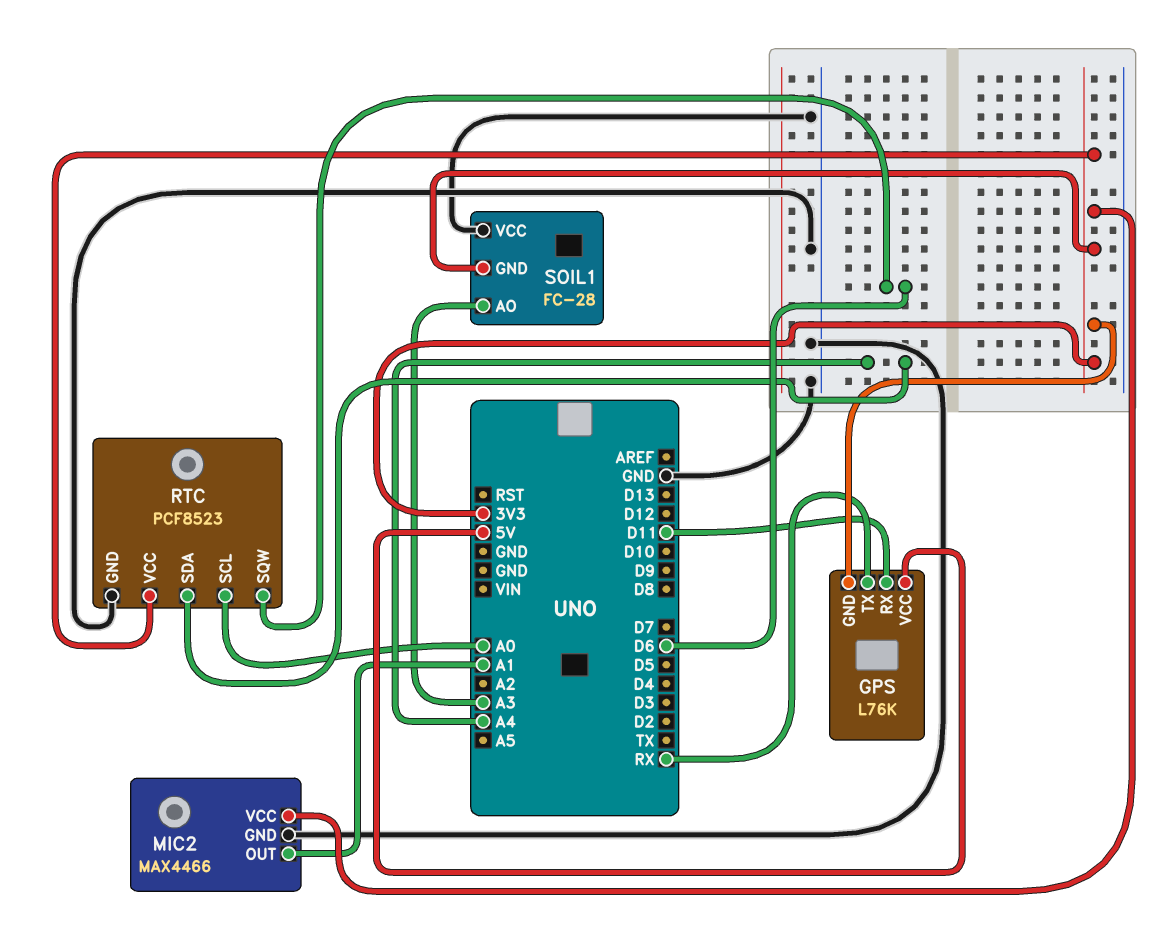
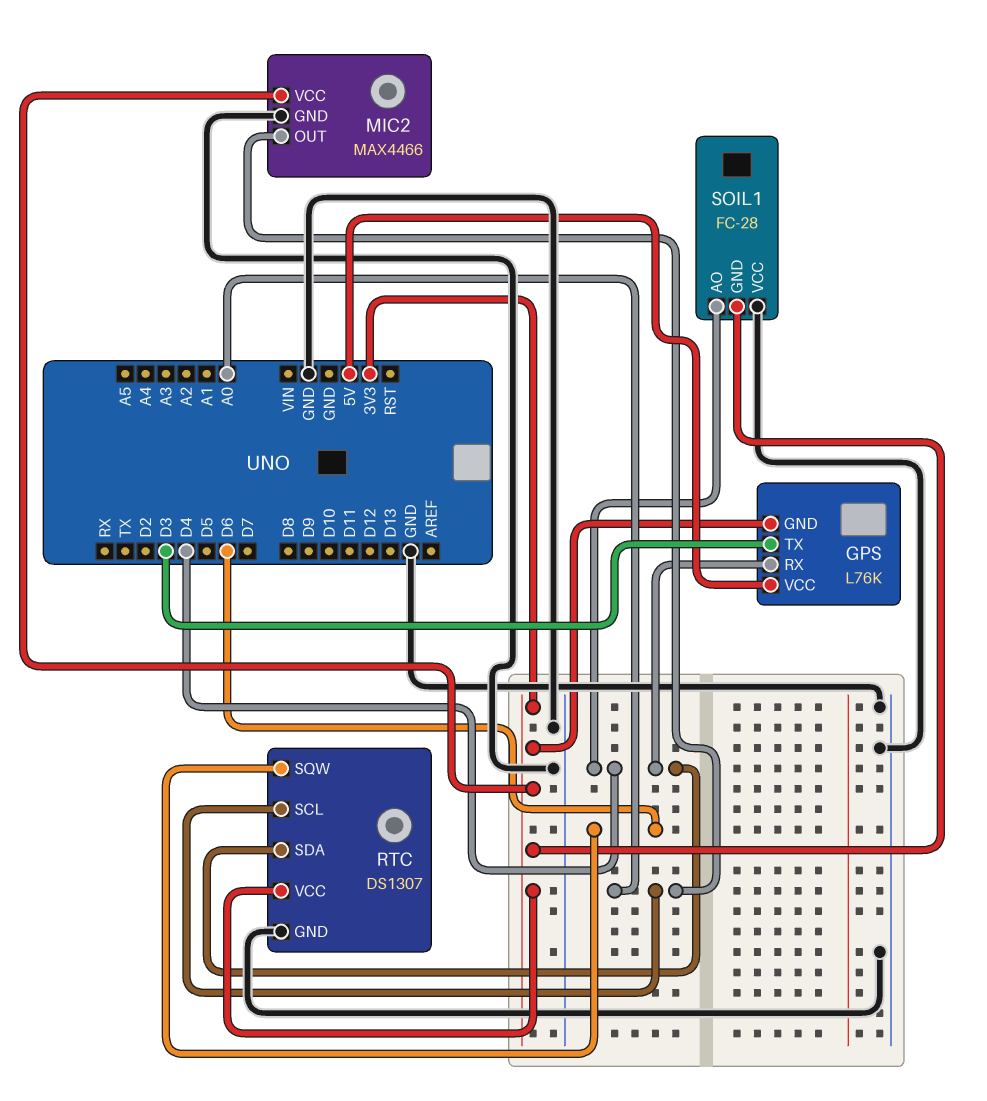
GPS pin RX: D11 -> D4
GPS pin TX: RX -> D3
MIC2 pin OUT: A1 -> A0
RTC: PCF8523 -> DS1307
RTC pin SDA: A4 -> D4
SOIL1 pin AO: A3 -> D4

